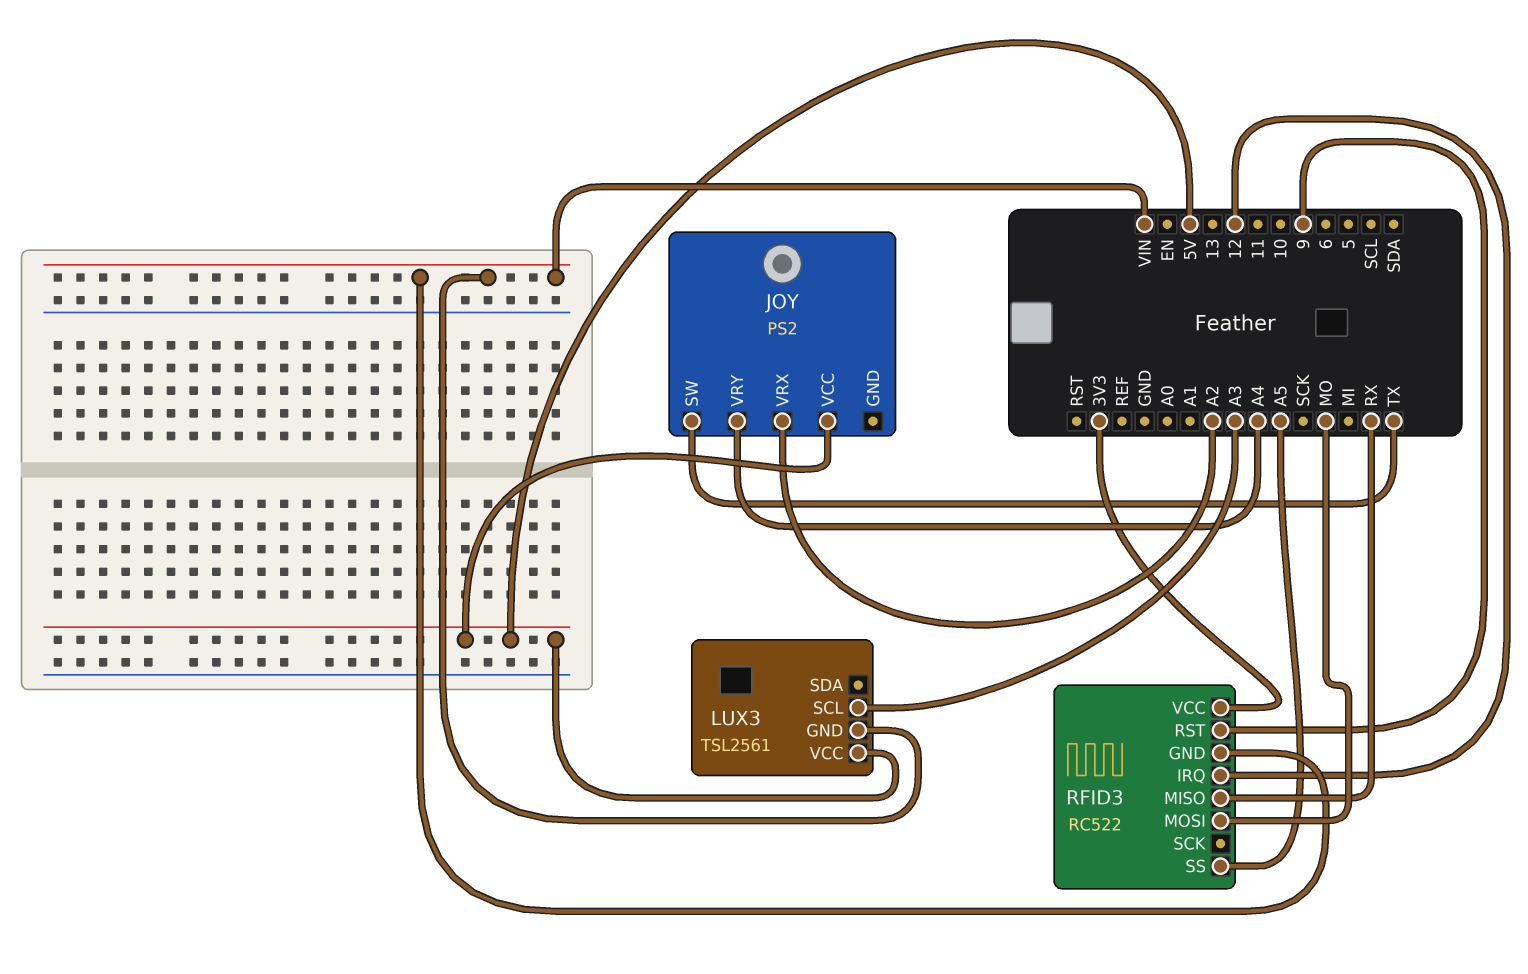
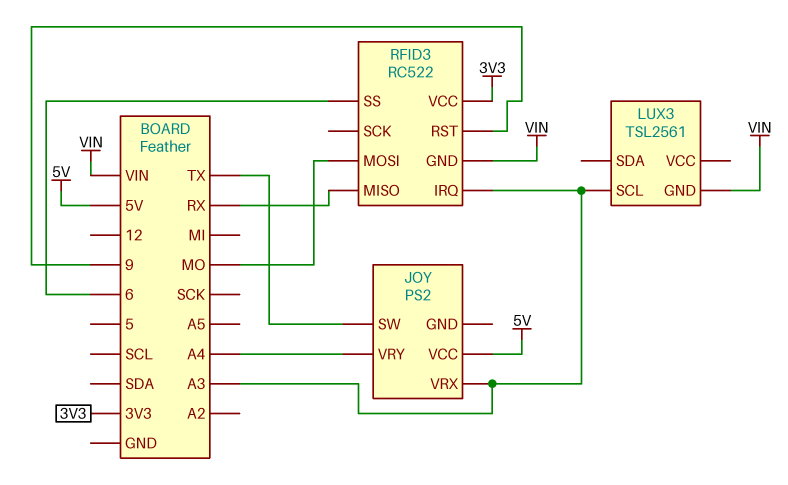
JOY pin VRX: A2 -> A3
LUX3 pin VCC: 5V -> none
RFID3 pin IRQ: 12 -> A3
RFID3 pin SS: A5 -> 6

